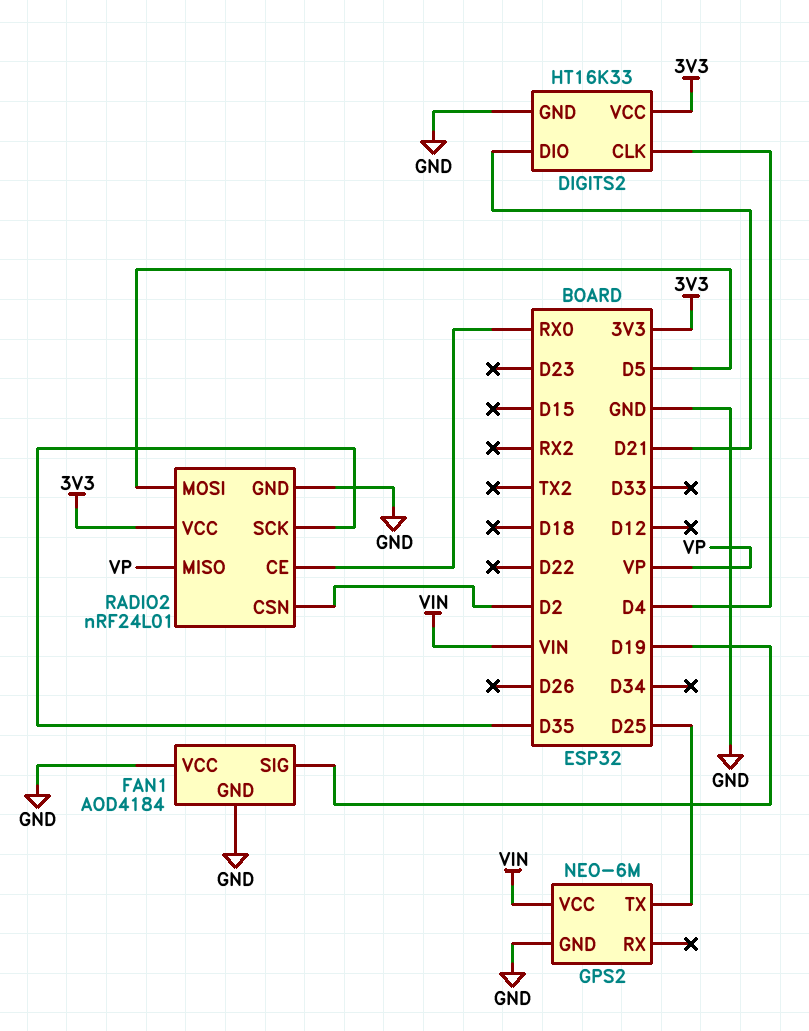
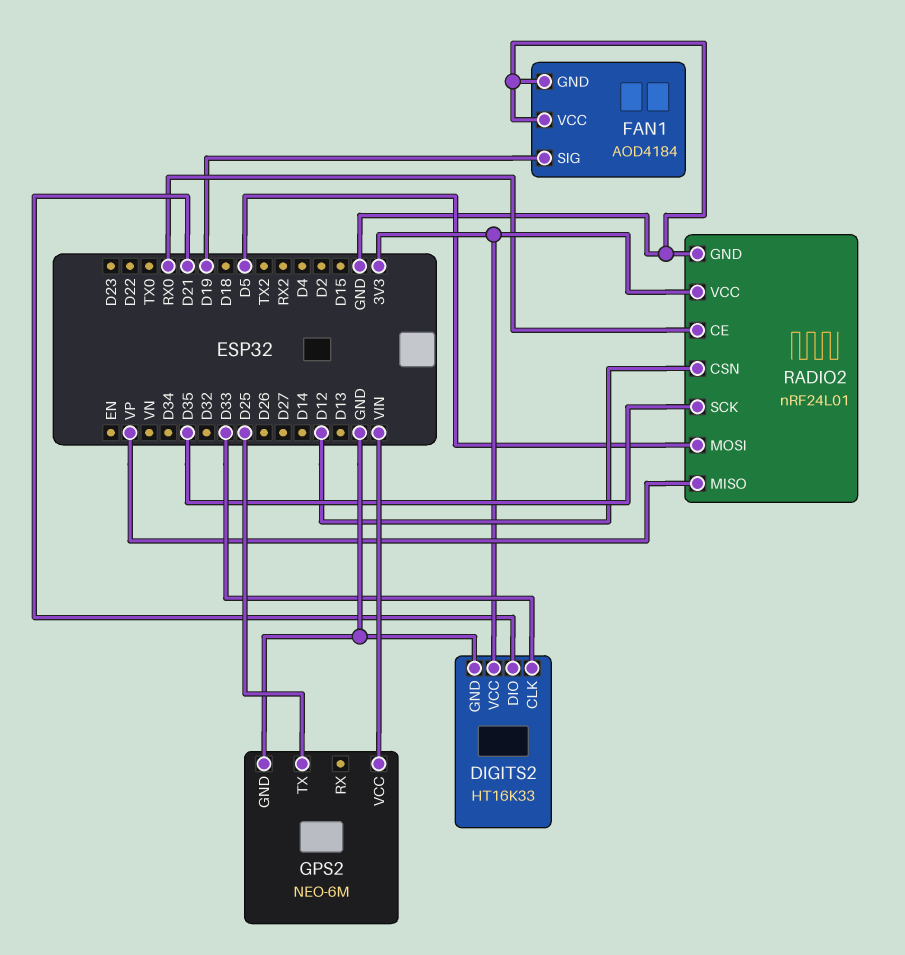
DIGITS2 pin CLK: D4 -> D33
RADIO2 pin CSN: D2 -> D12

